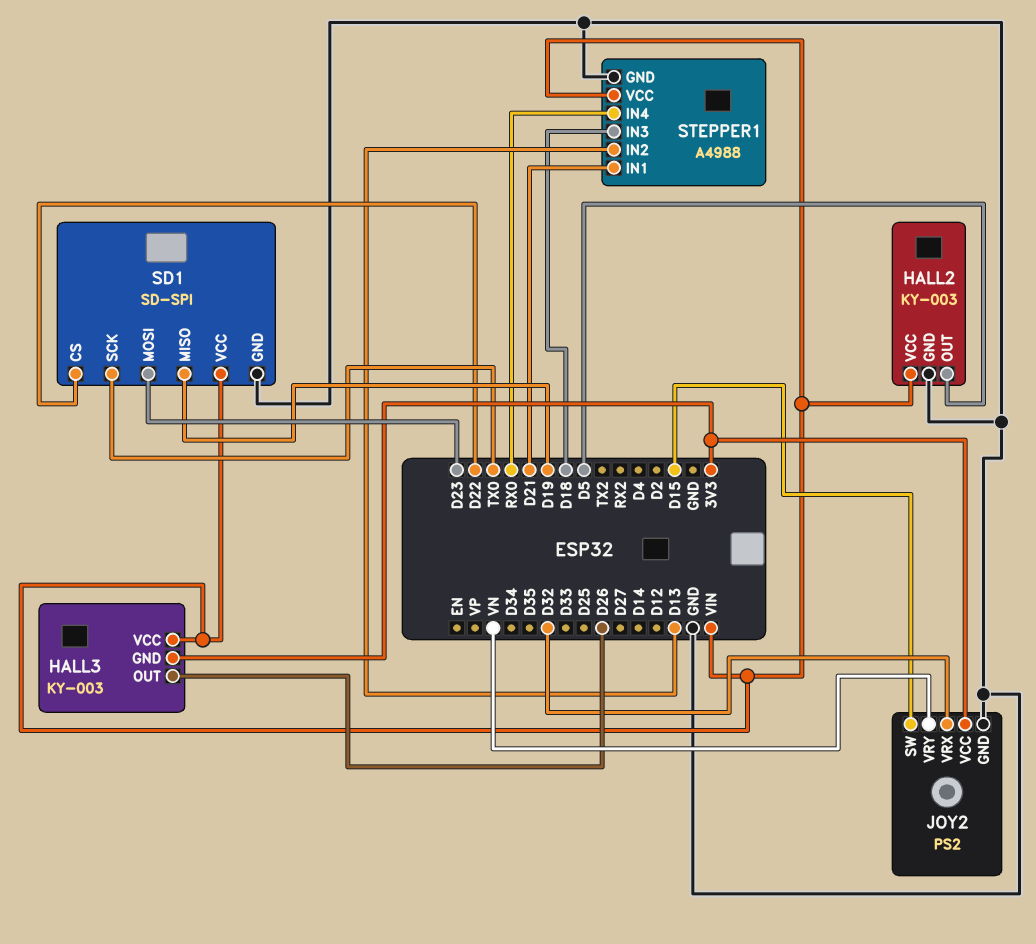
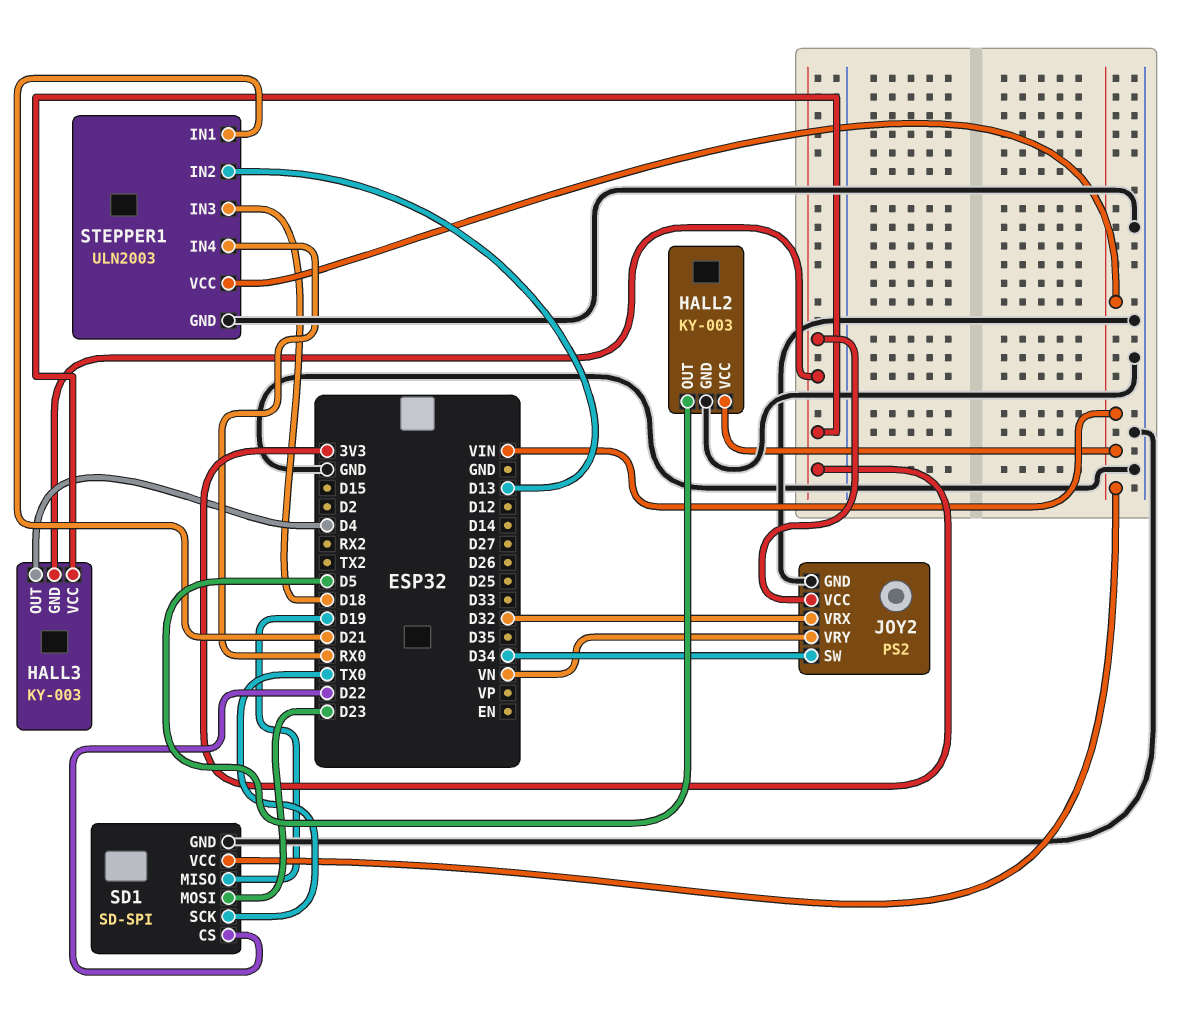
HALL3 pin OUT: D26 -> D4
HALL3 pin VCC: VIN -> 3V3
JOY2 pin SW: D15 -> D34
STEPPER1: A4988 -> ULN2003

